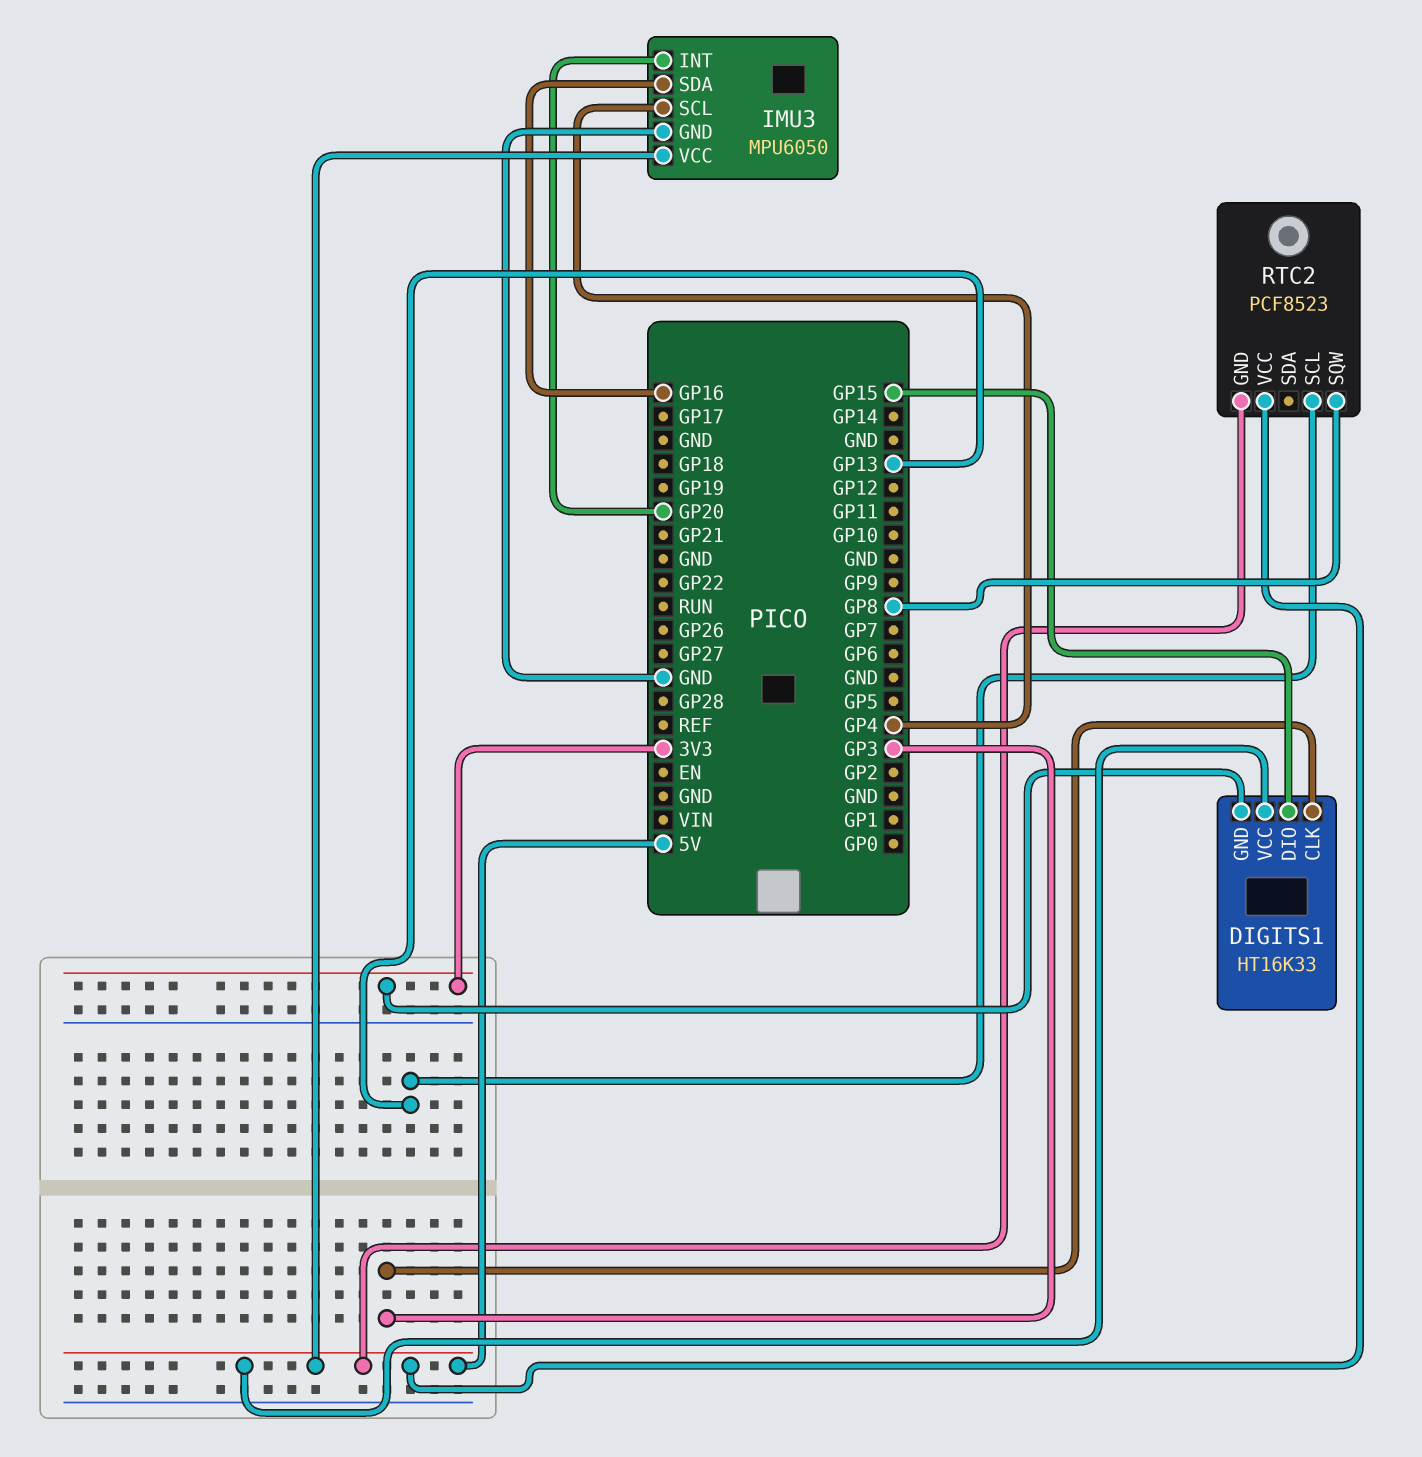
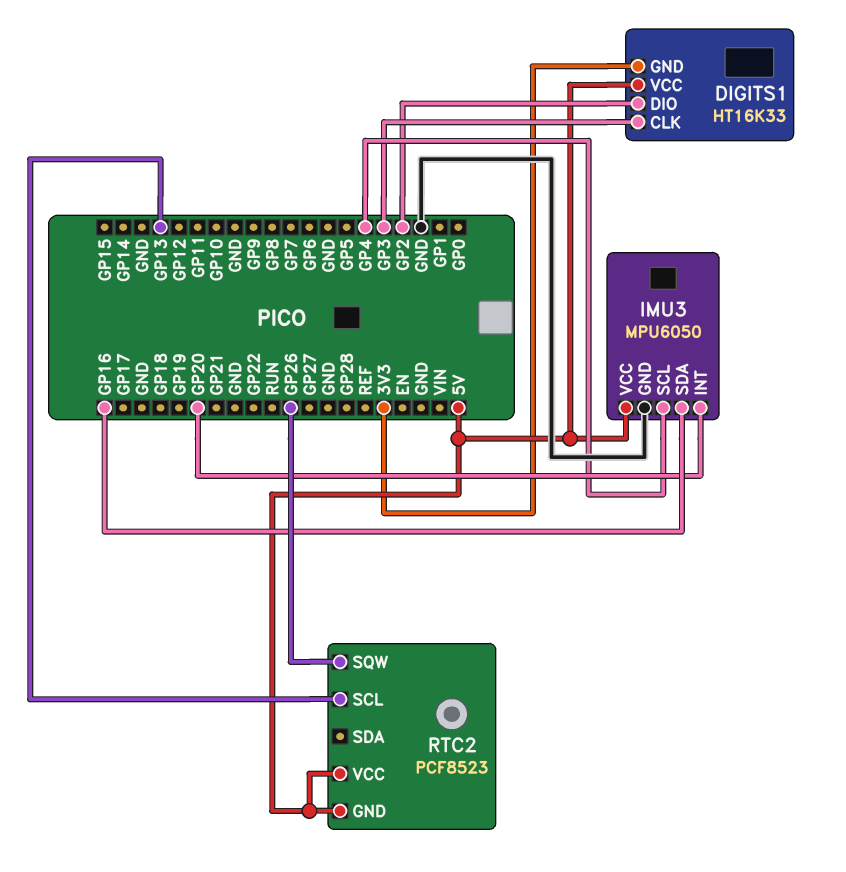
DIGITS1 pin DIO: GP15 -> GP2
RTC2 pin SQW: GP8 -> GP26

